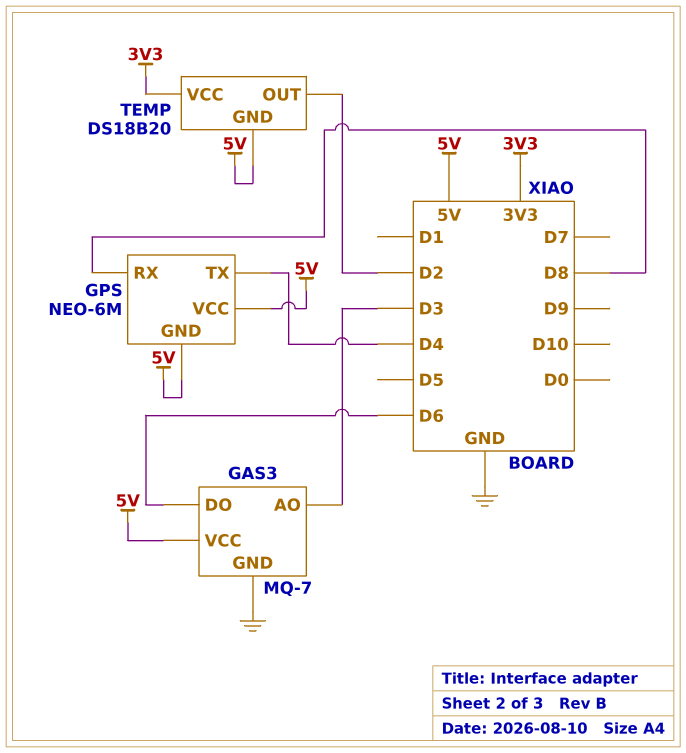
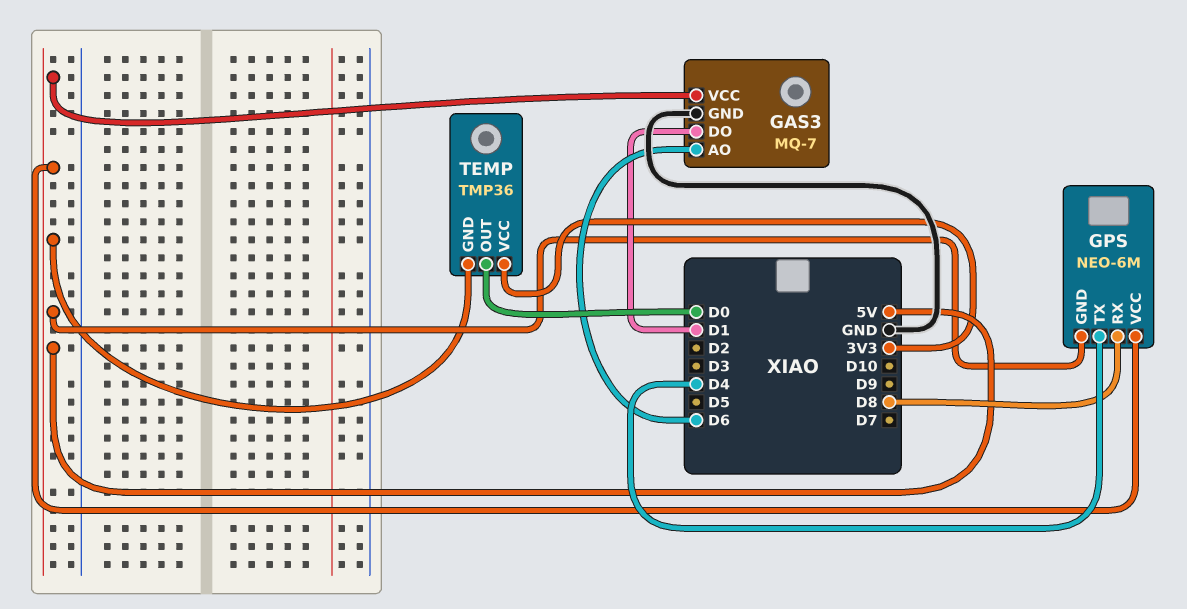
GAS3 pin AO: D3 -> D6
GAS3 pin DO: D6 -> D1
TEMP: DS18B20 -> TMP36
TEMP pin OUT: D2 -> D0

